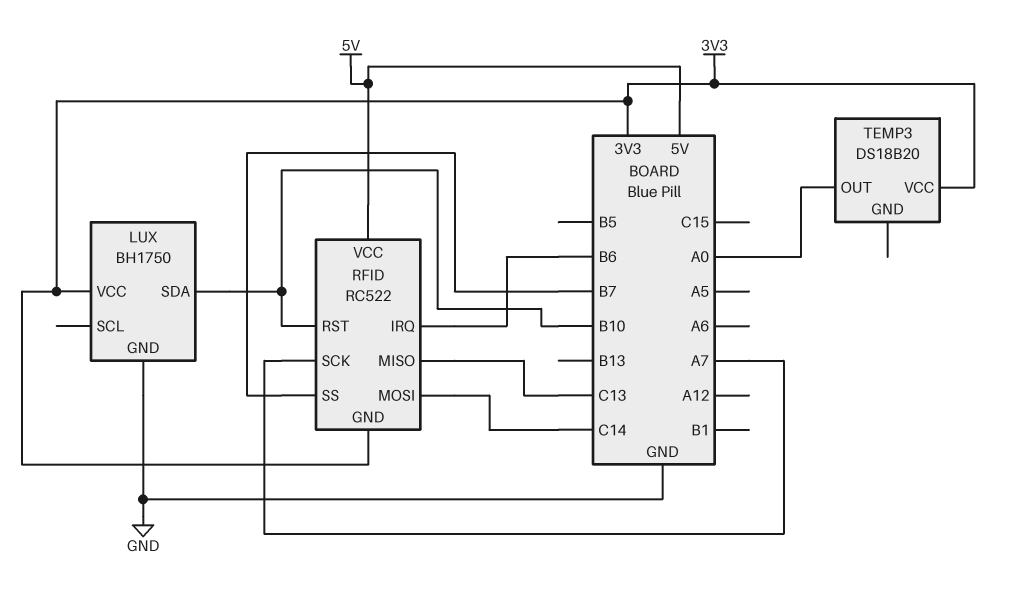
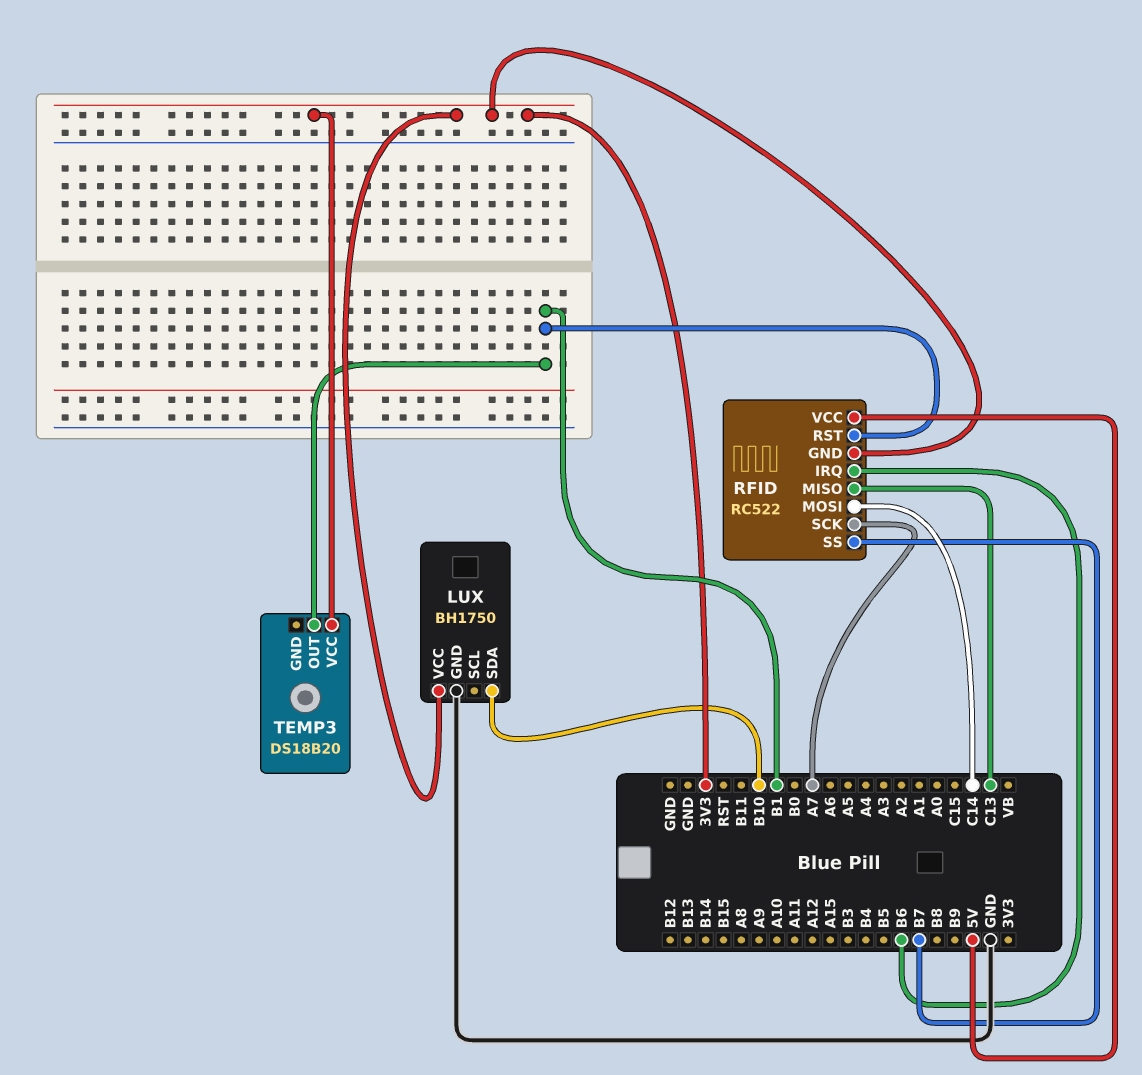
RFID pin RST: B10 -> B1
TEMP3 pin OUT: A0 -> B1

